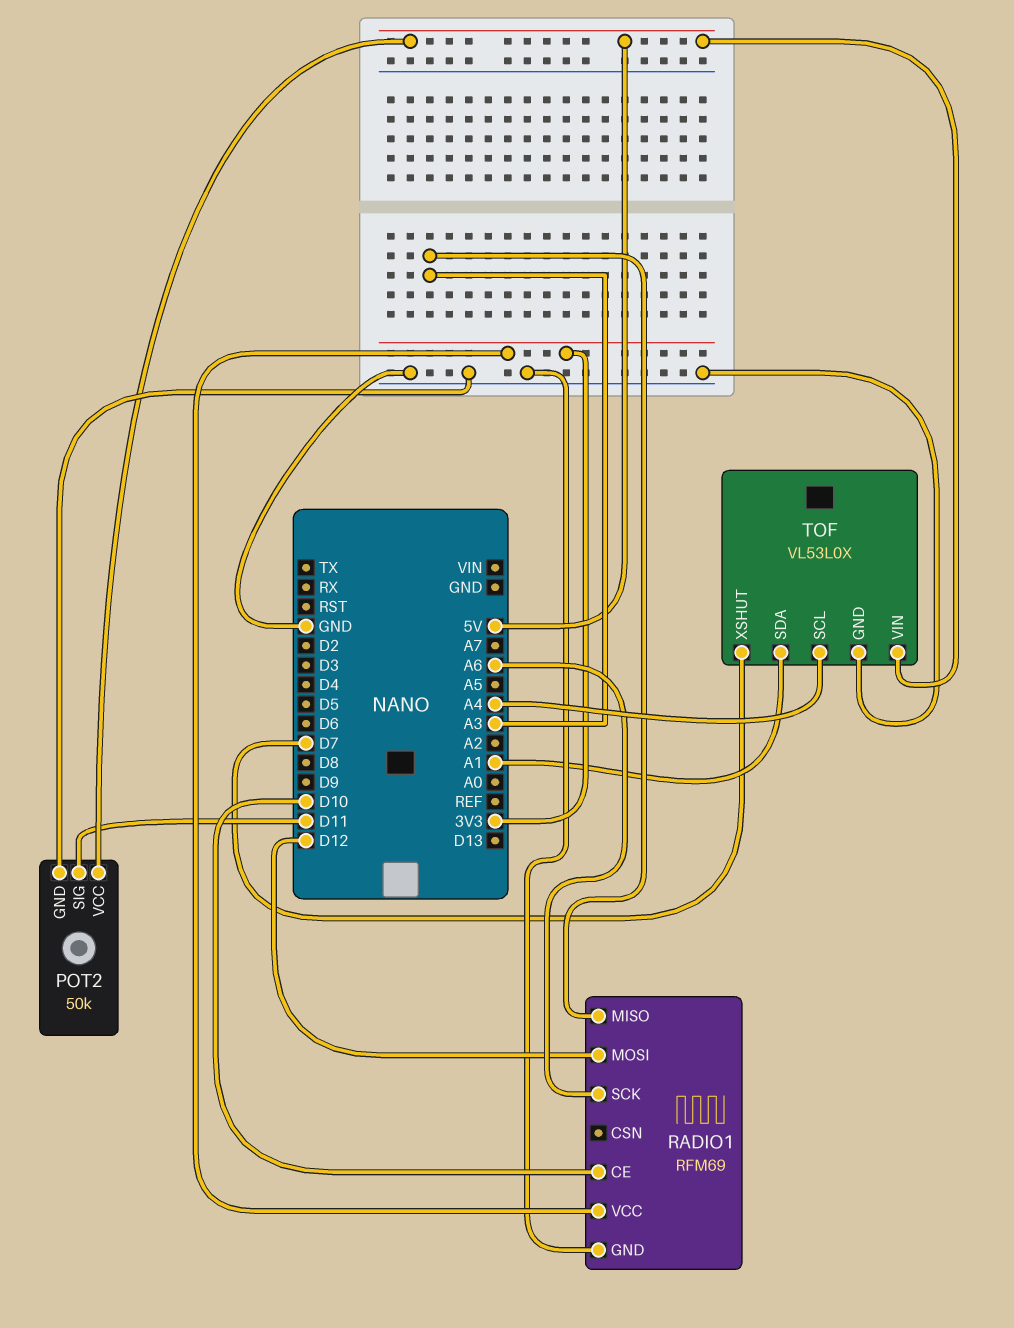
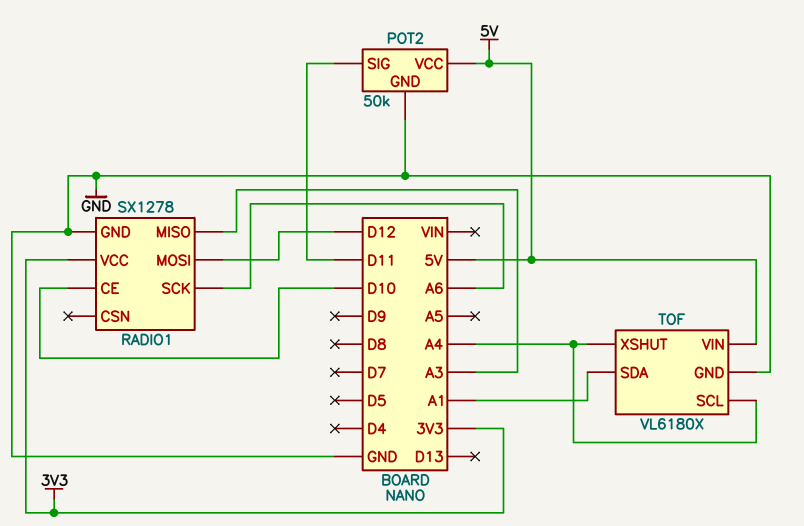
RADIO1: RFM69 -> SX1278
TOF: VL53L0X -> VL6180X
TOF pin XSHUT: D7 -> A4

